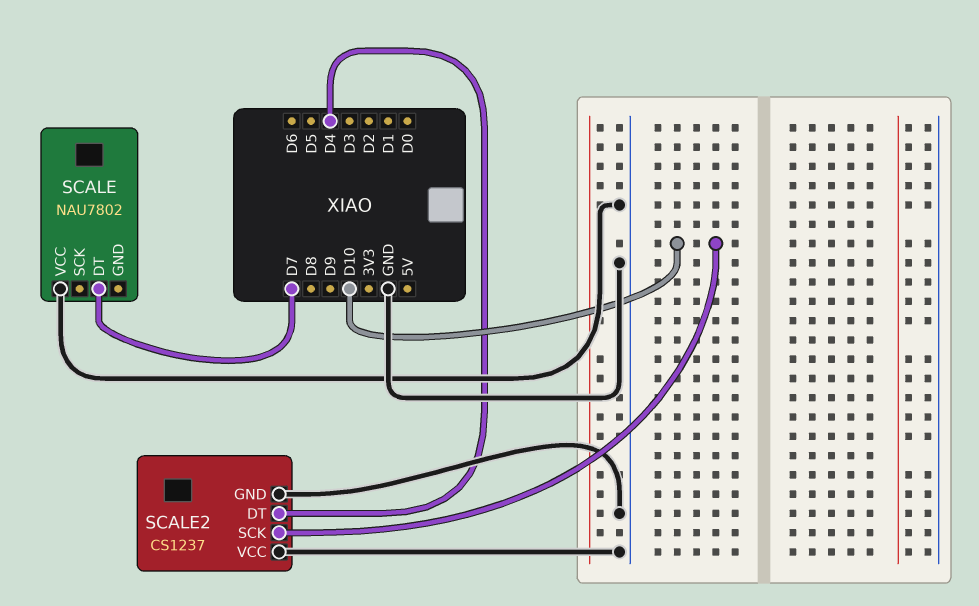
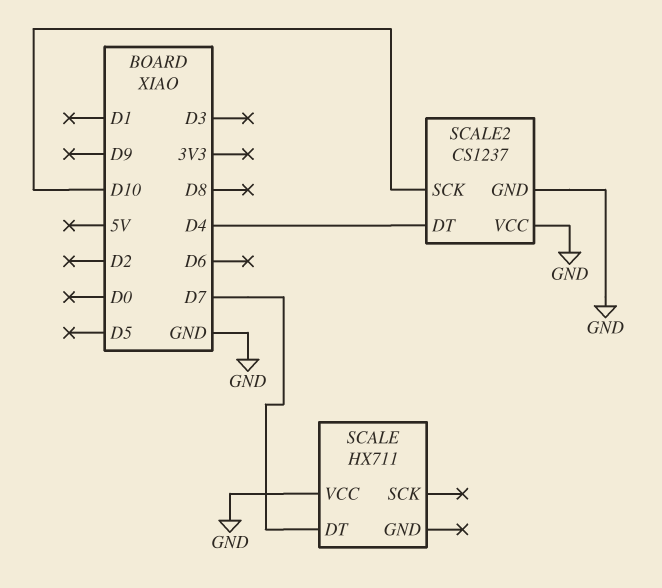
SCALE: NAU7802 -> HX711

